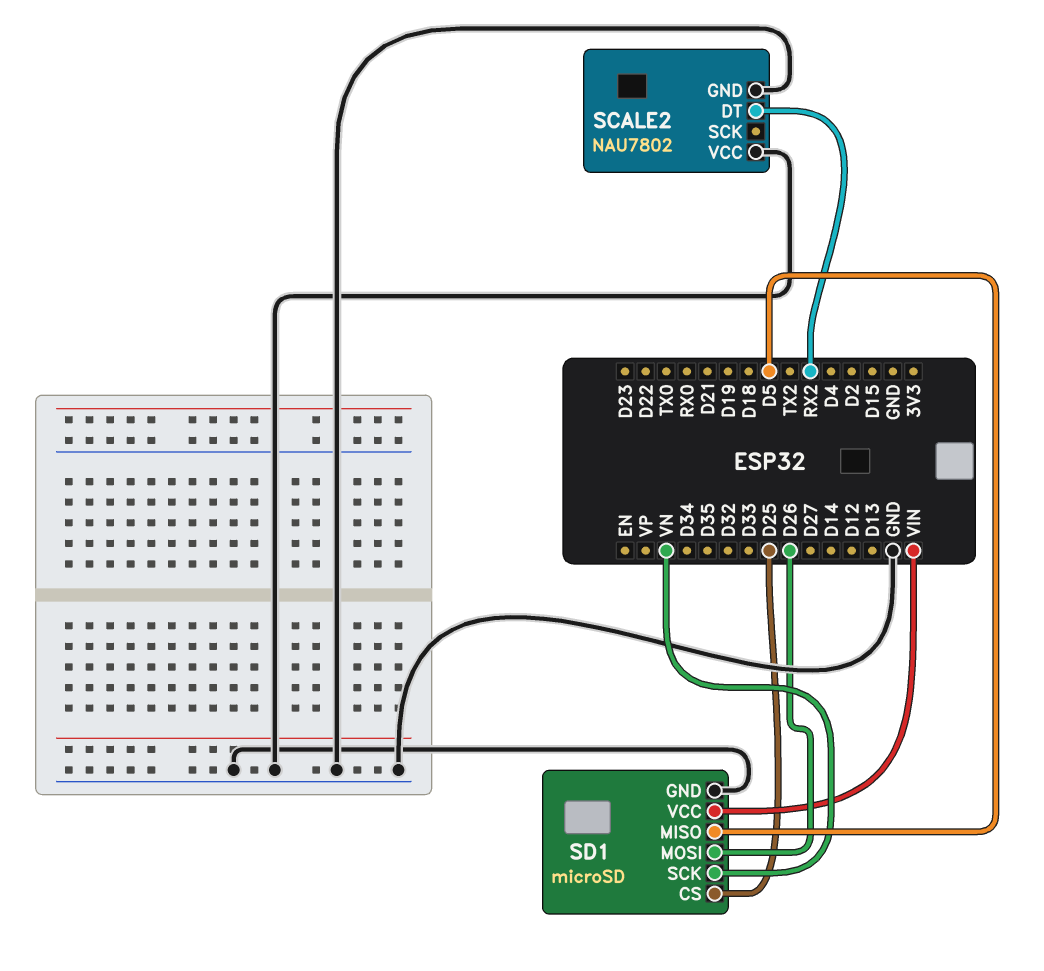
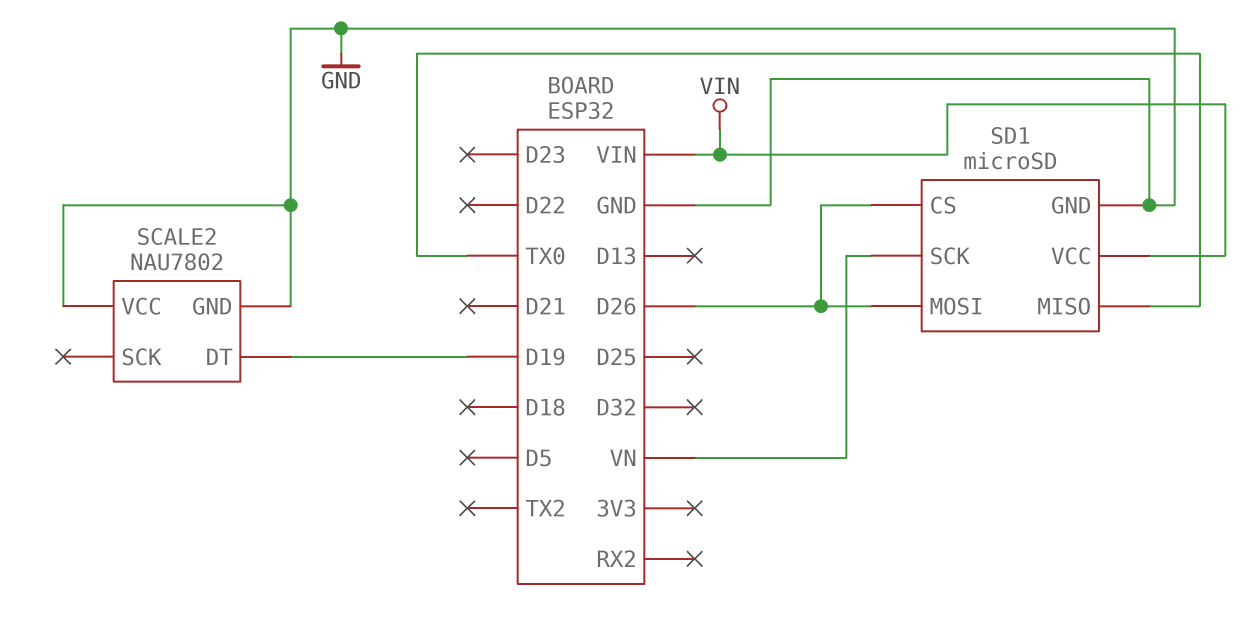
SCALE2 pin DT: RX2 -> D19
SD1 pin CS: D25 -> D26
SD1 pin MISO: D5 -> TX0

